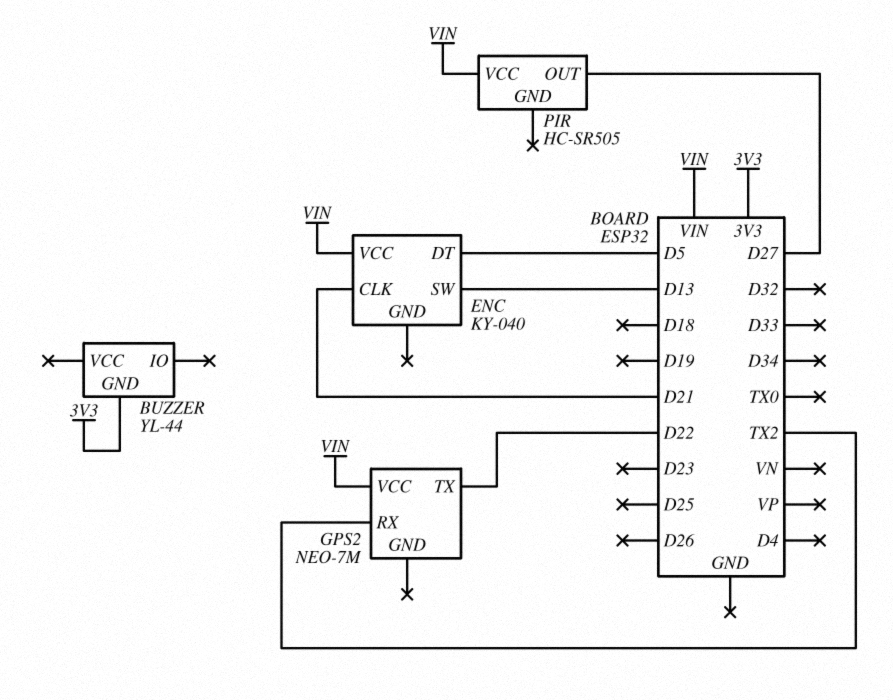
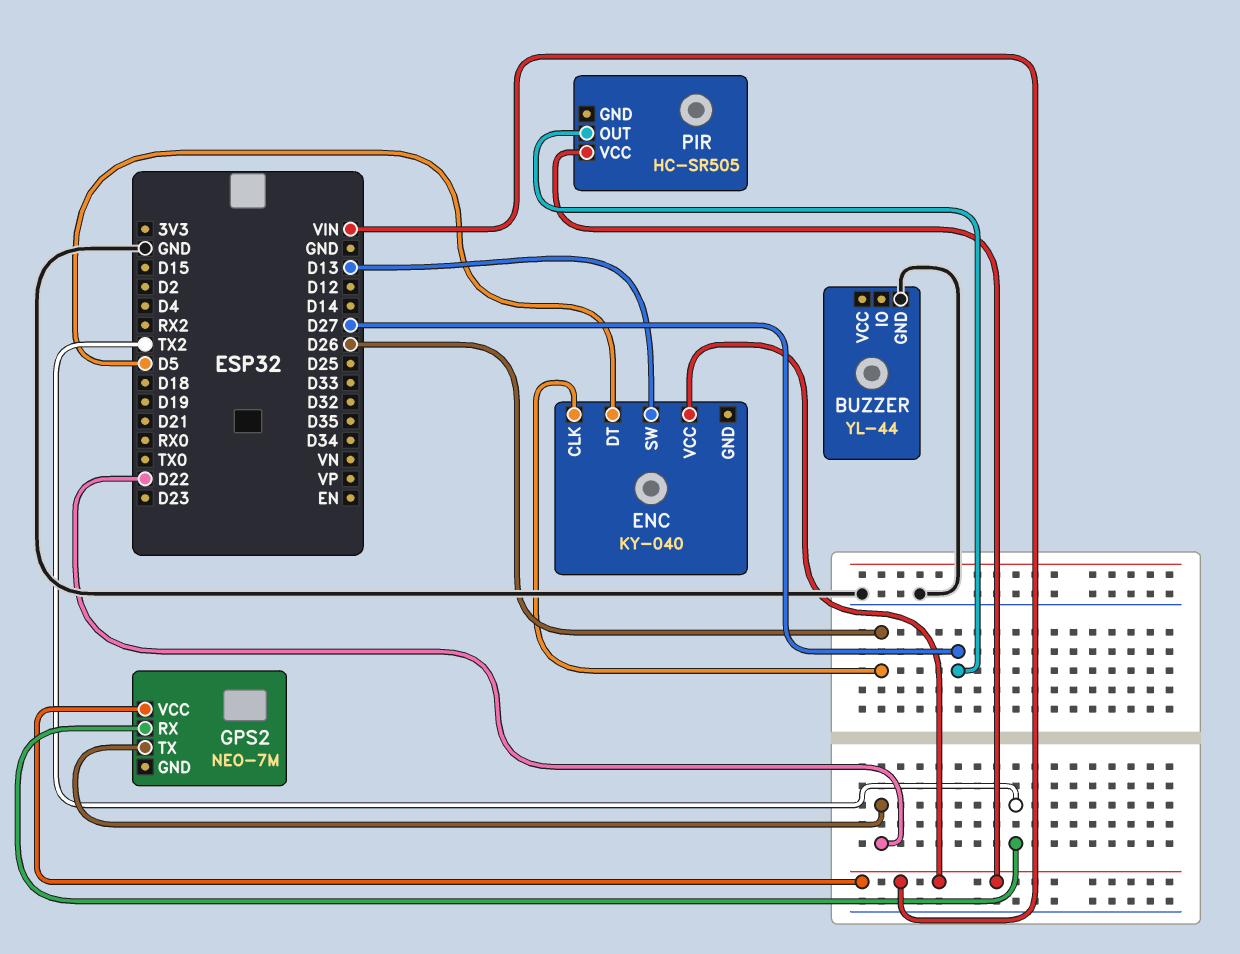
BUZZER pin GND: 3V3 -> GND
ENC pin CLK: D21 -> D26

